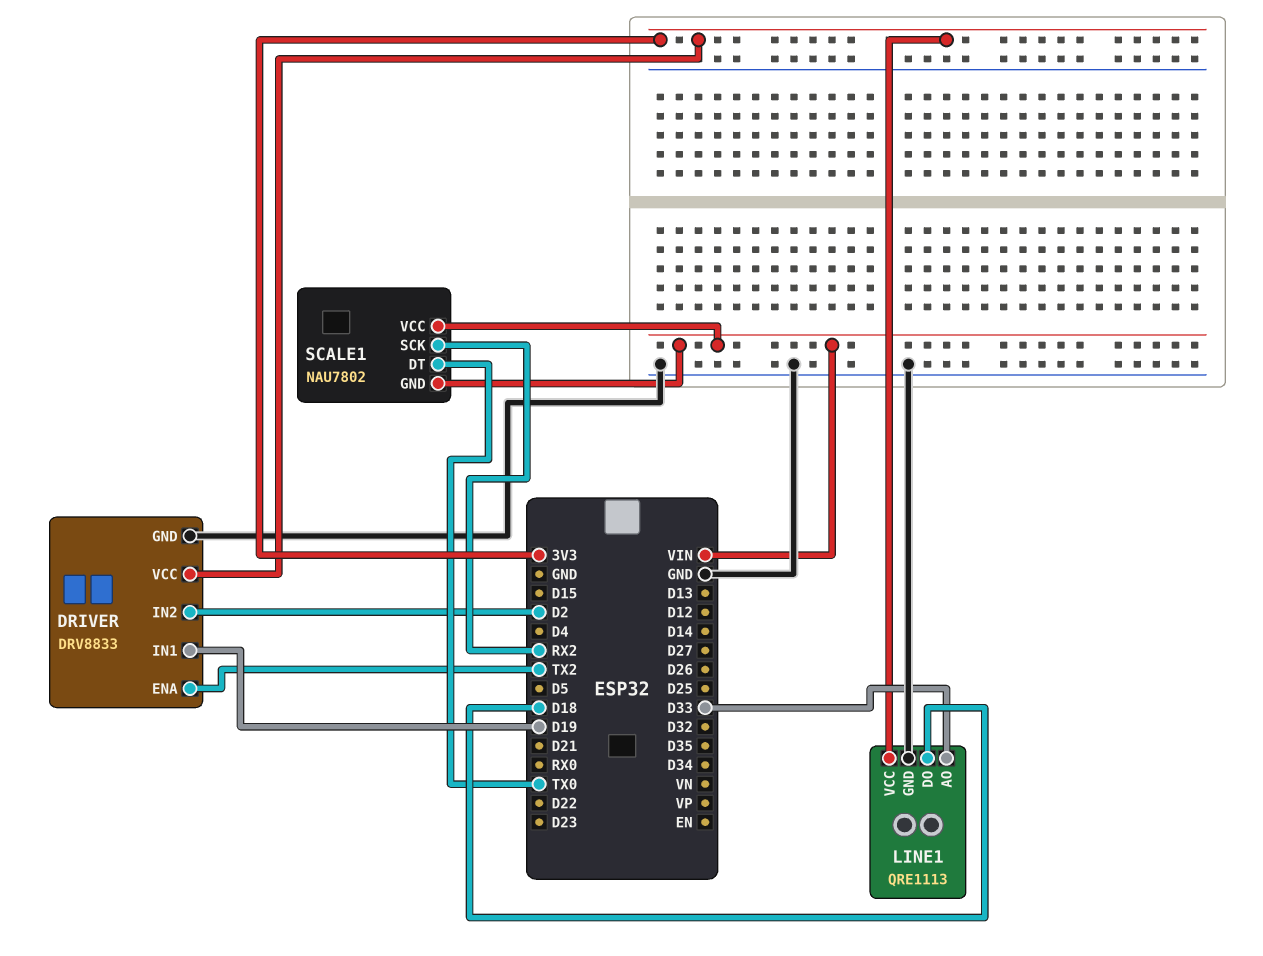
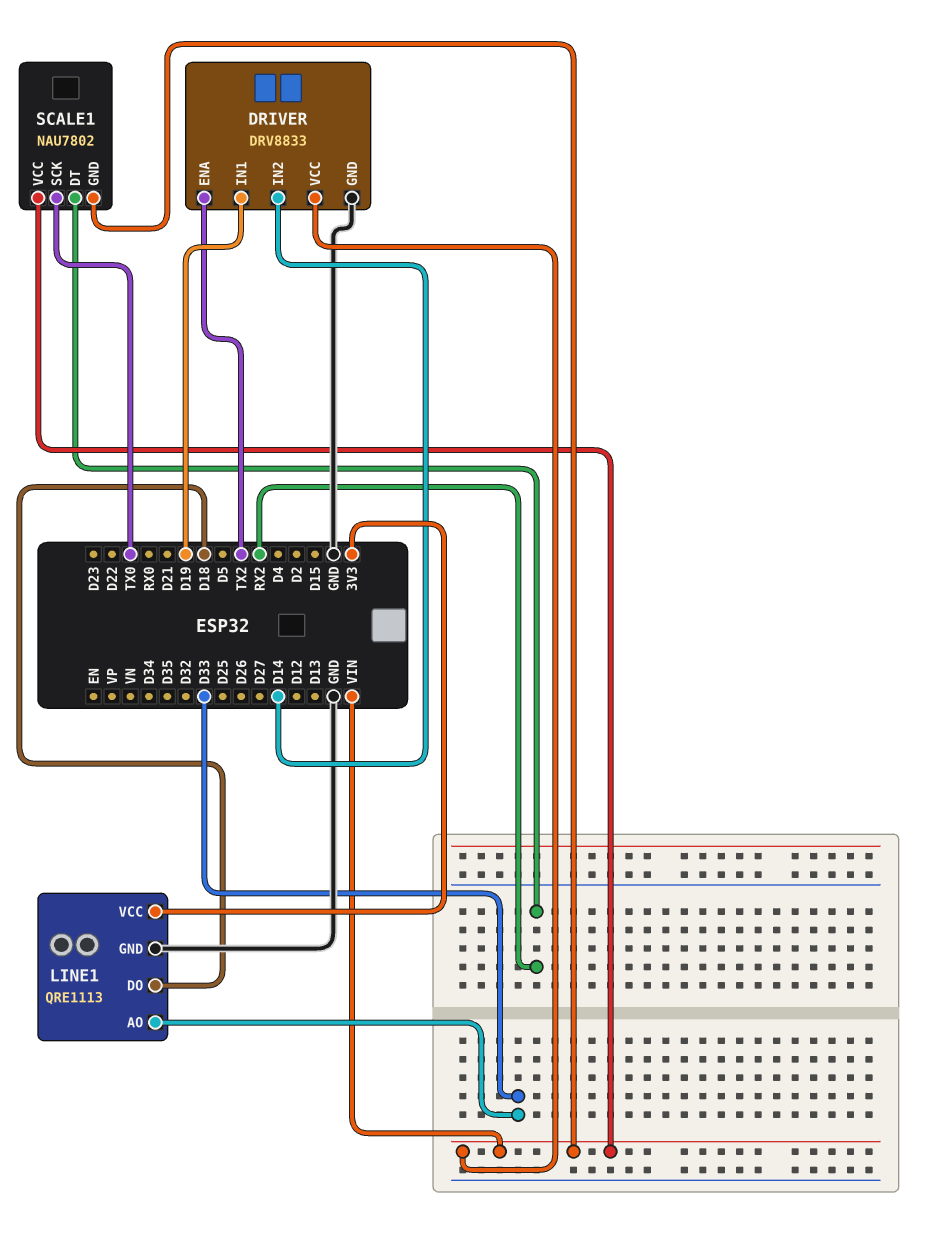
DRIVER pin IN2: D2 -> D14
DRIVER pin VCC: 3V3 -> VIN
SCALE1 pin DT: TX0 -> RX2
SCALE1 pin SCK: RX2 -> TX0

